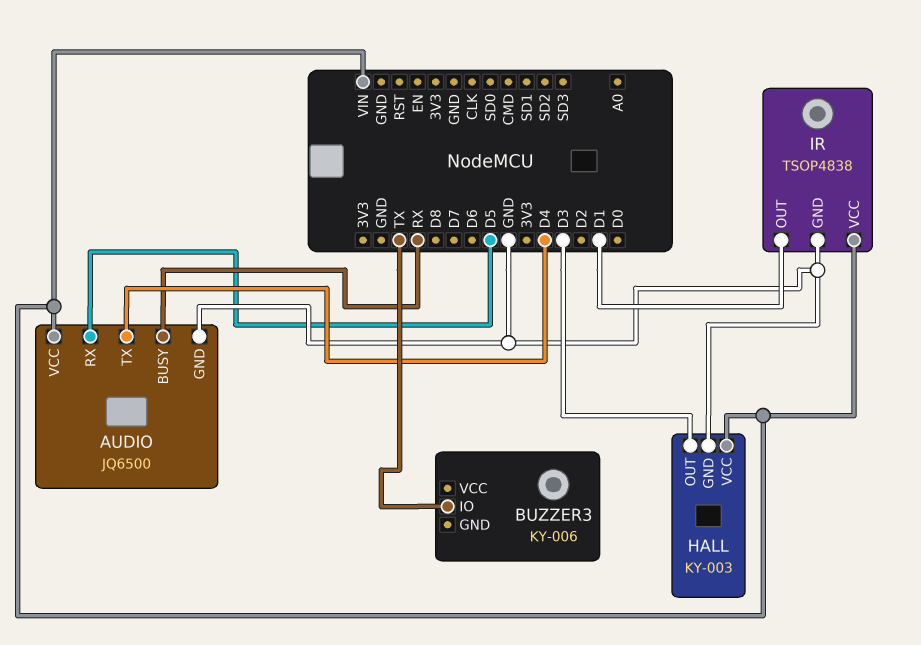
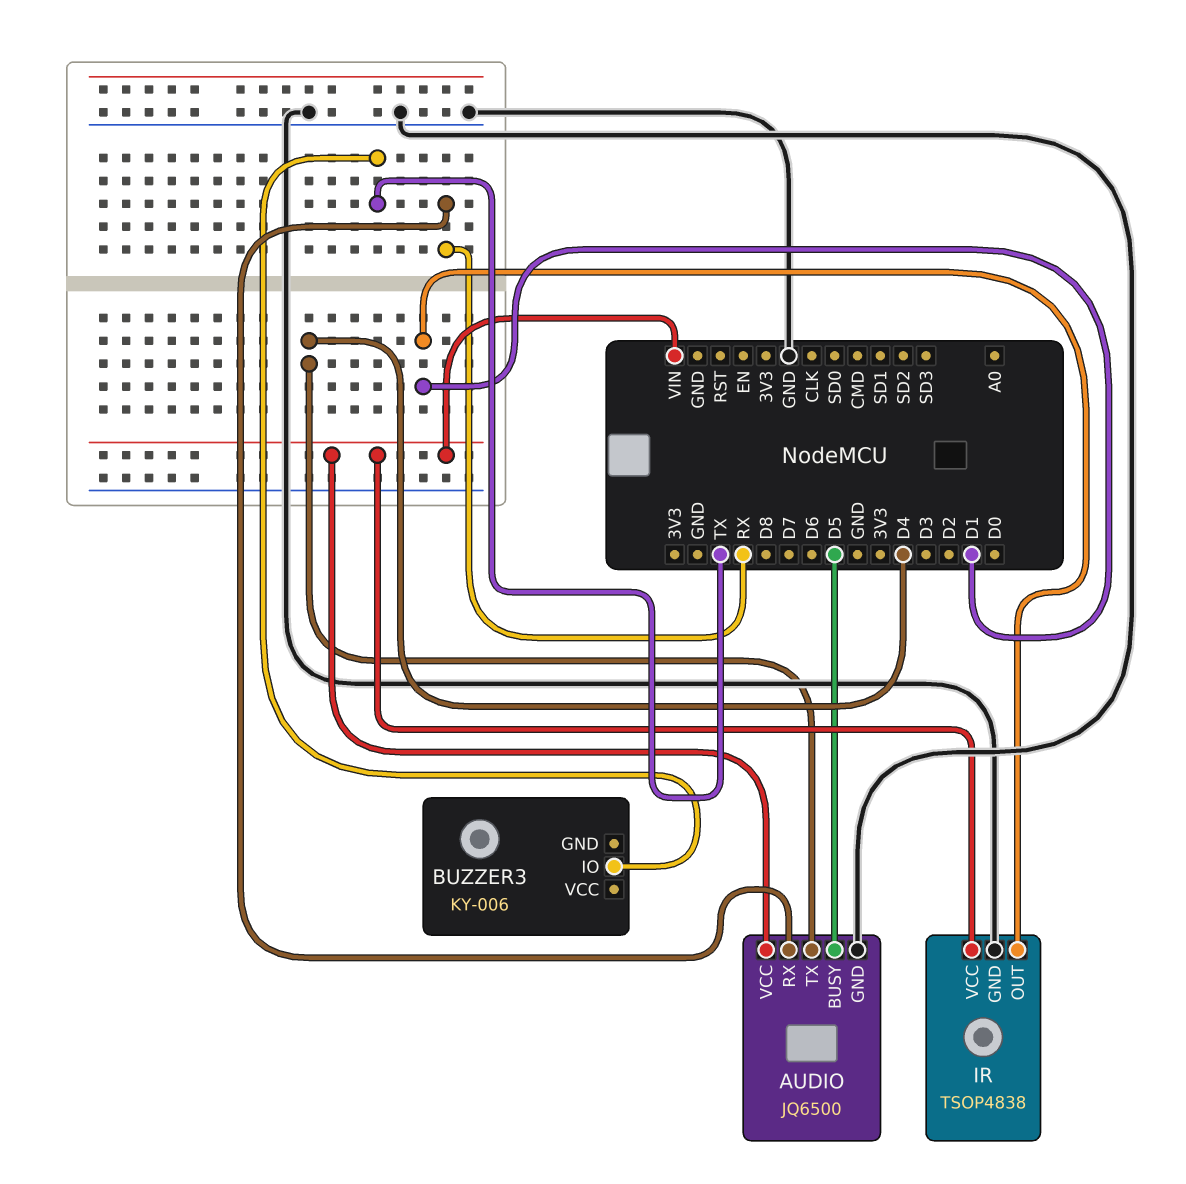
AUDIO pin BUSY: RX -> D5
AUDIO pin RX: D5 -> RX
HALL: KY-003 -> none
HALL pin GND: GND -> none
HALL pin OUT: D3 -> none
HALL pin VCC: VIN -> none

